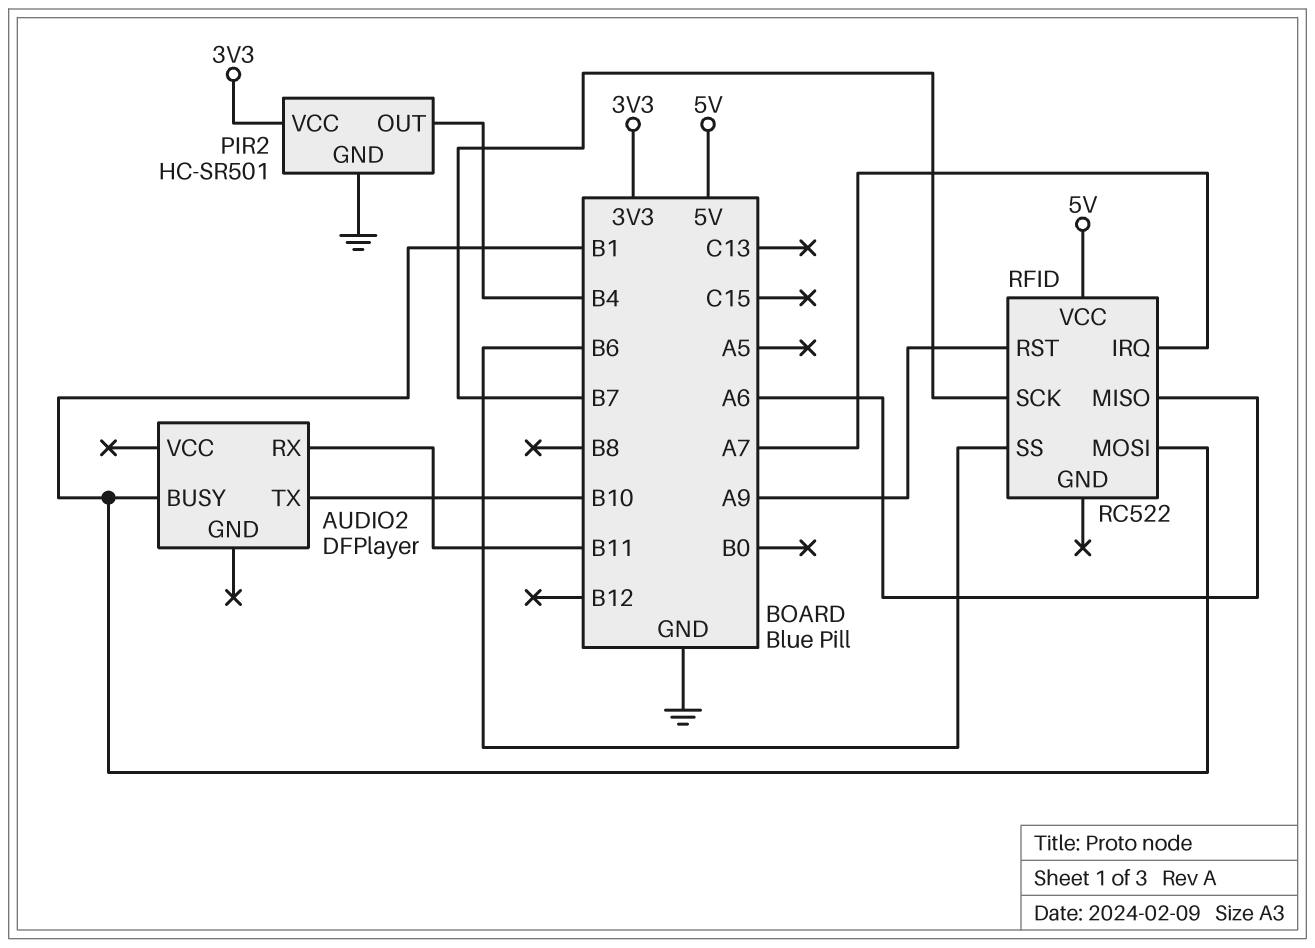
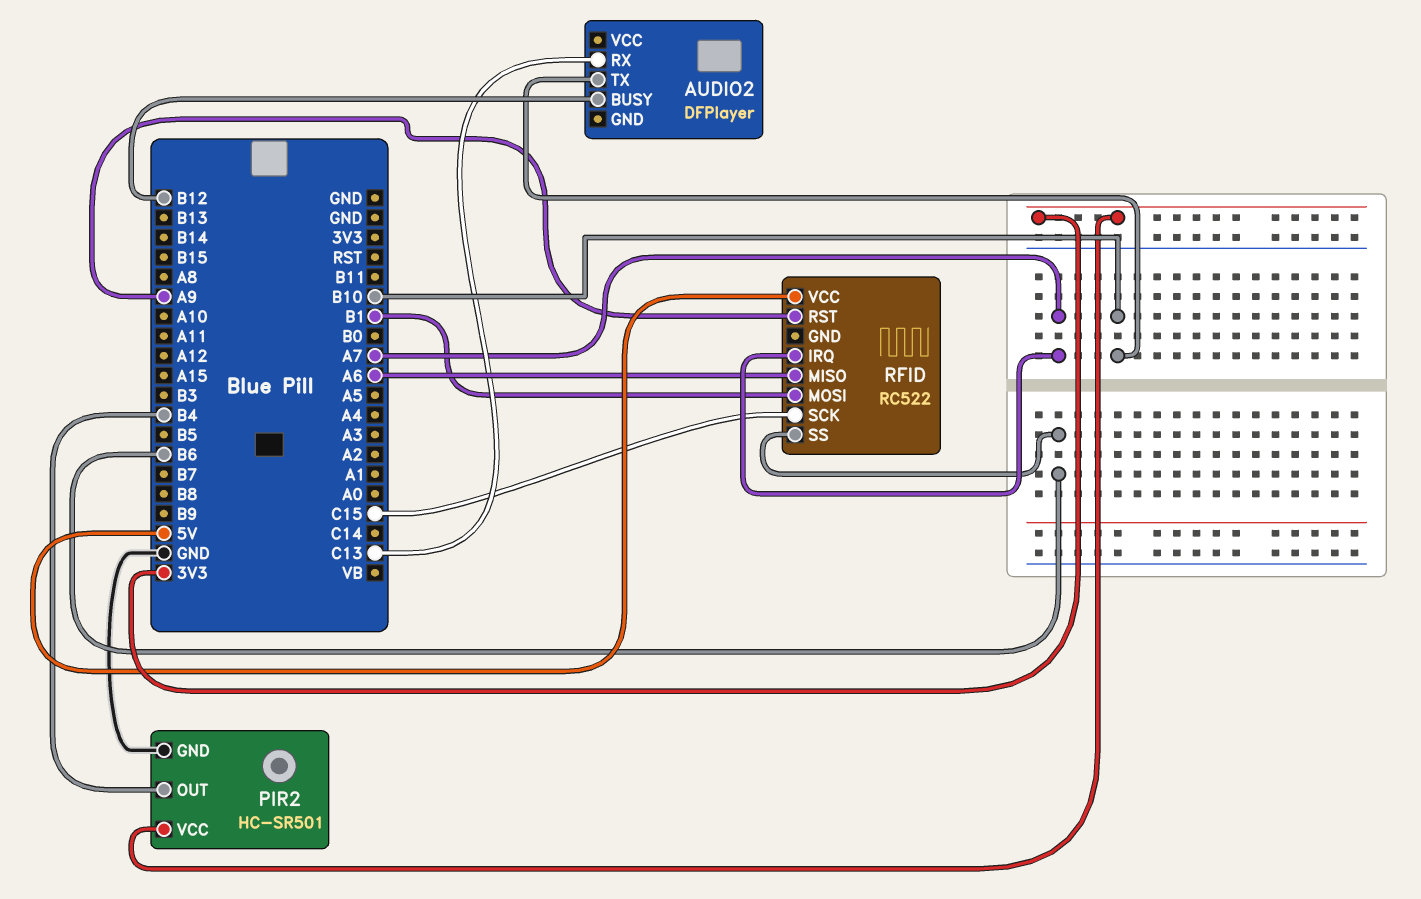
AUDIO2 pin BUSY: B1 -> B12
AUDIO2 pin RX: B11 -> C13
RFID pin SCK: B7 -> C15

